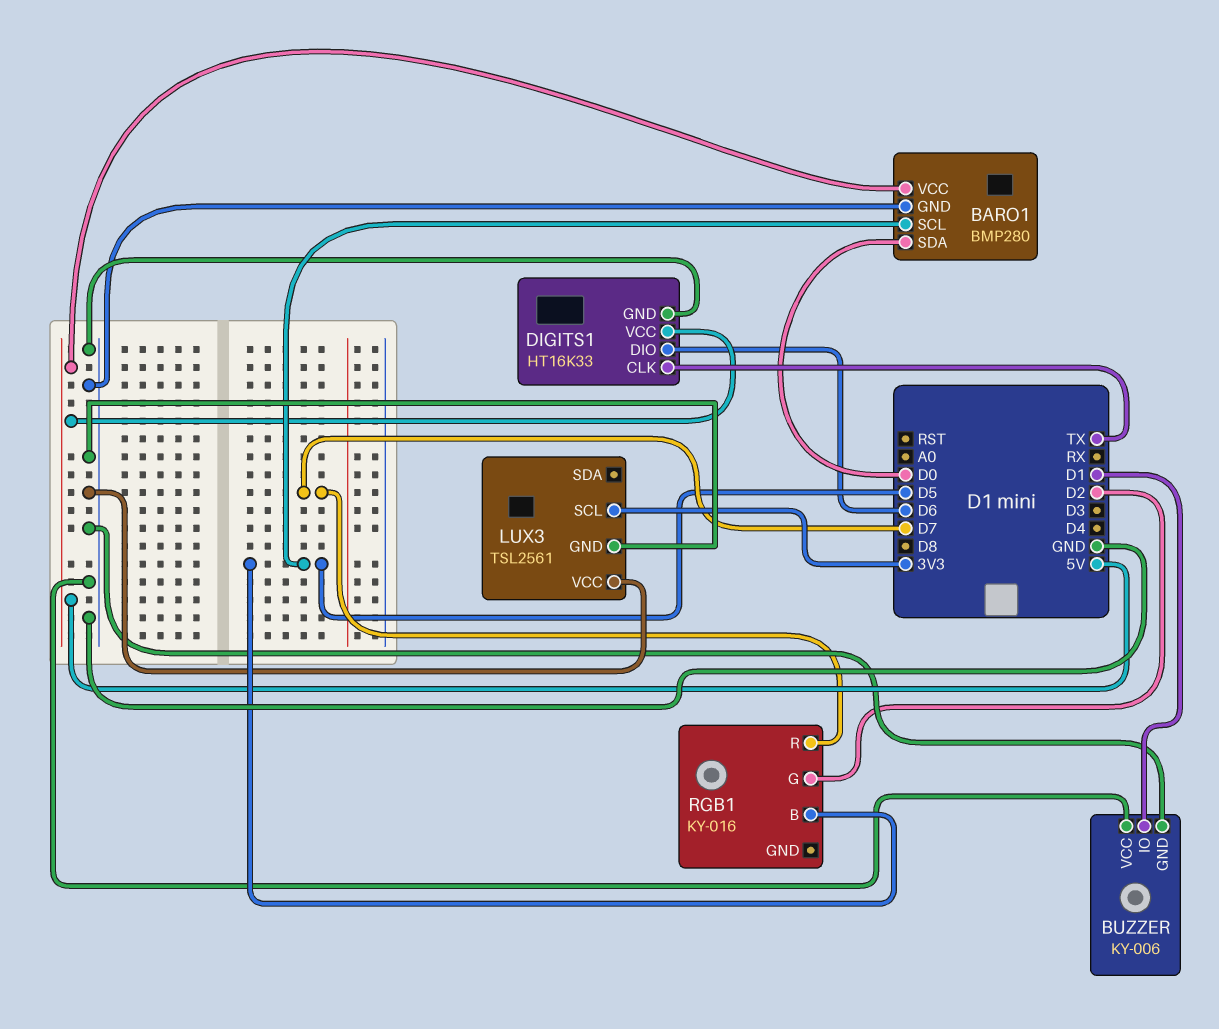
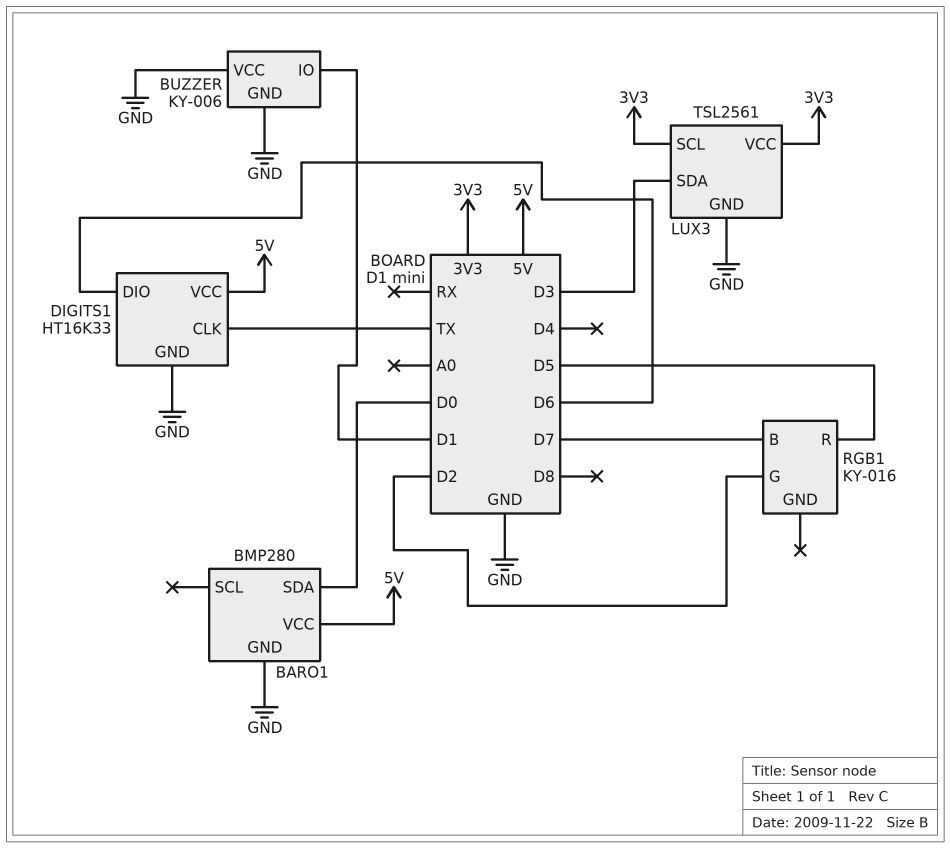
BARO1 pin SCL: D5 -> none
LUX3 pin SDA: none -> D3
LUX3 pin VCC: GND -> 3V3
RGB1 pin B: D5 -> D7
RGB1 pin R: D7 -> D5

